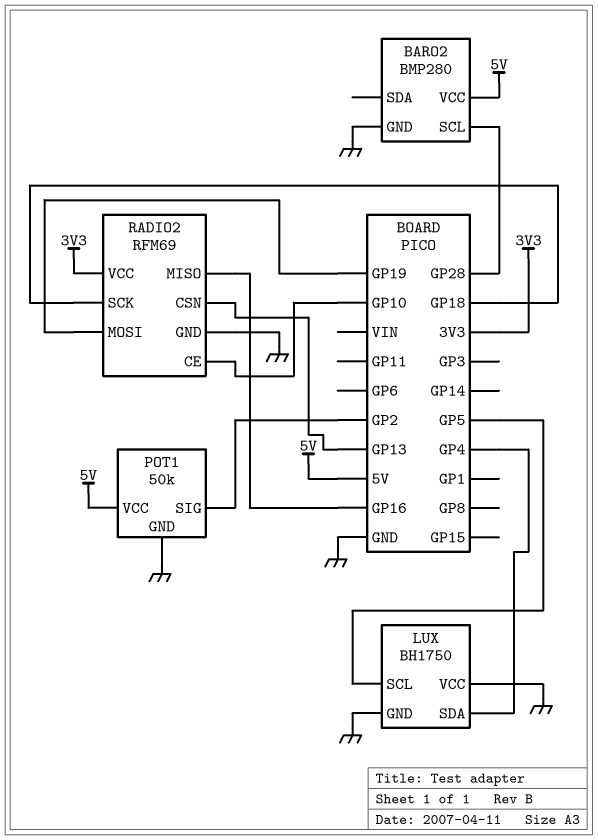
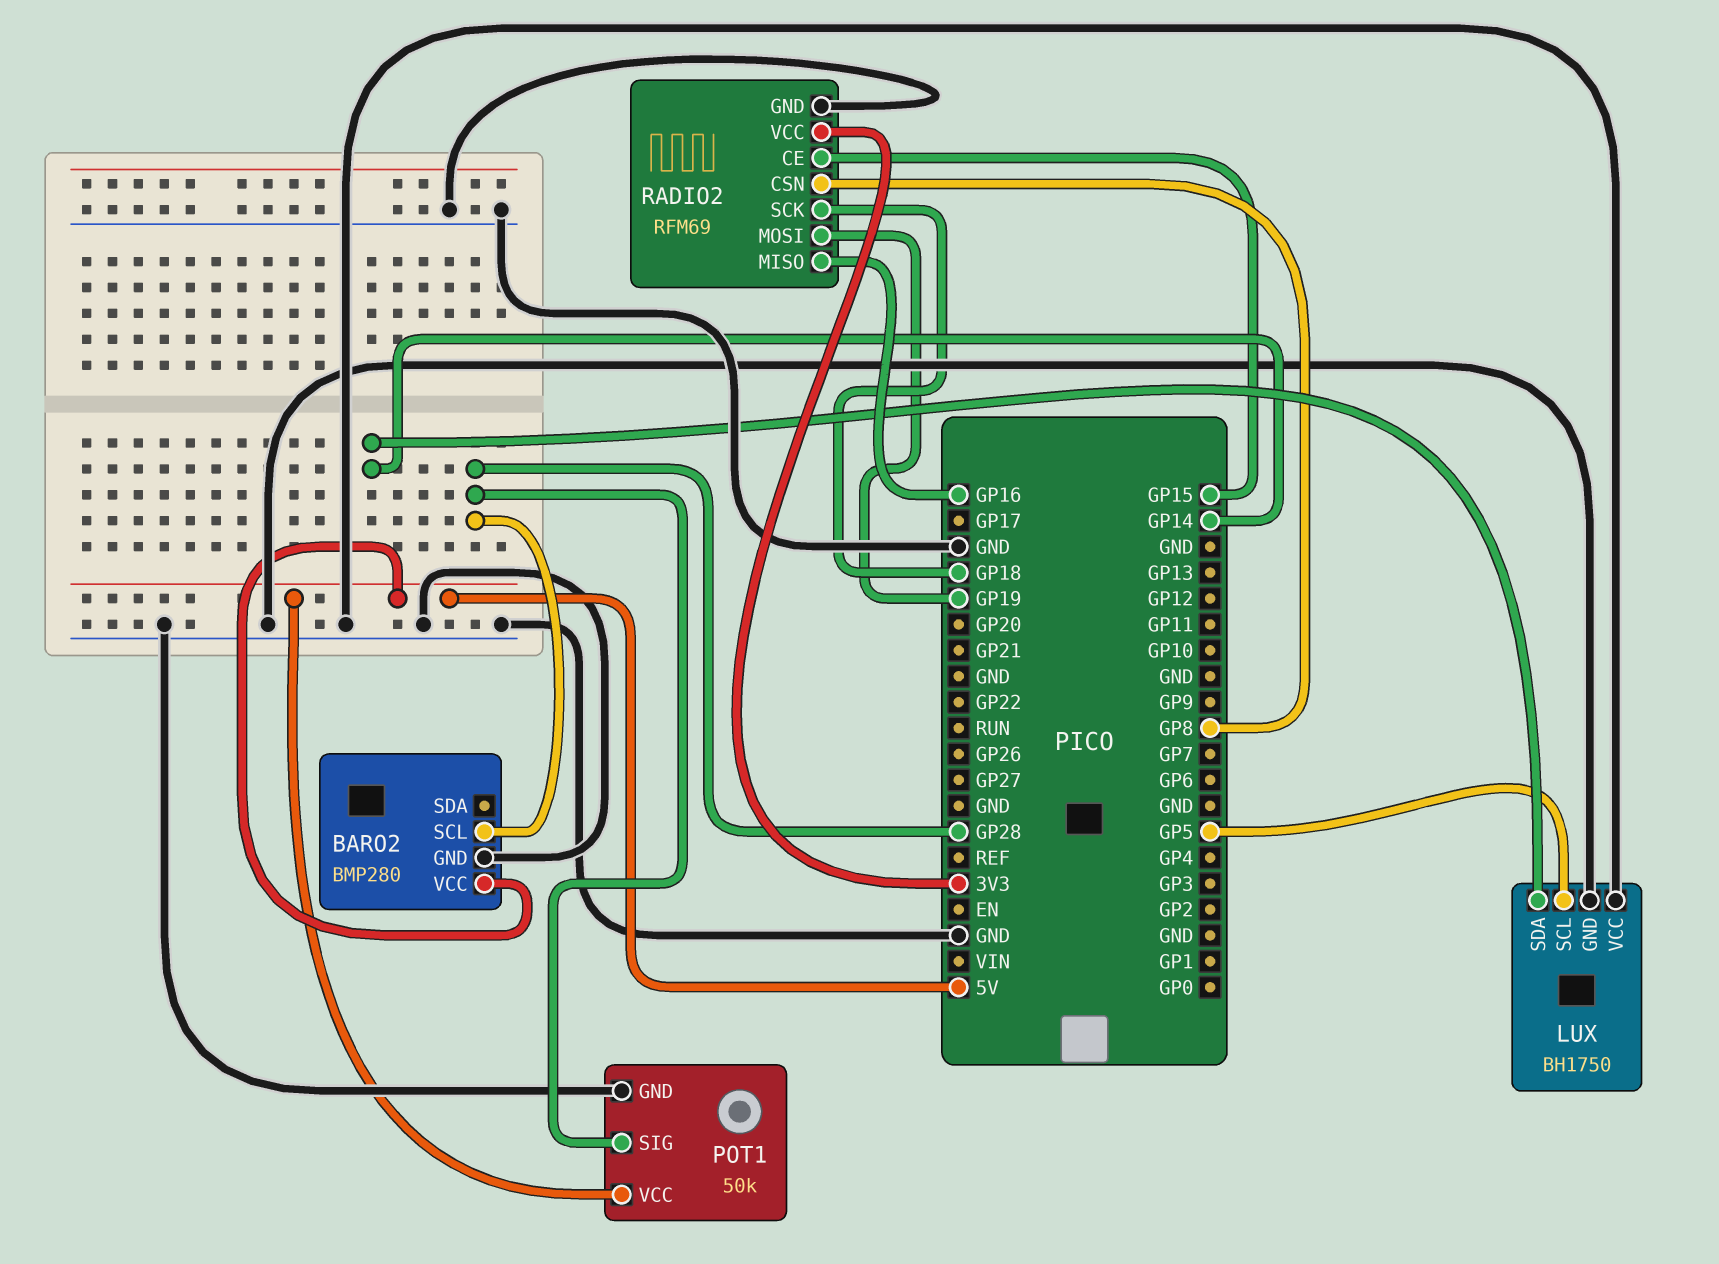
LUX pin SDA: GP4 -> GP14
POT1 pin SIG: GP2 -> GP28
RADIO2 pin CE: GP10 -> GP15
RADIO2 pin CSN: GP13 -> GP8

